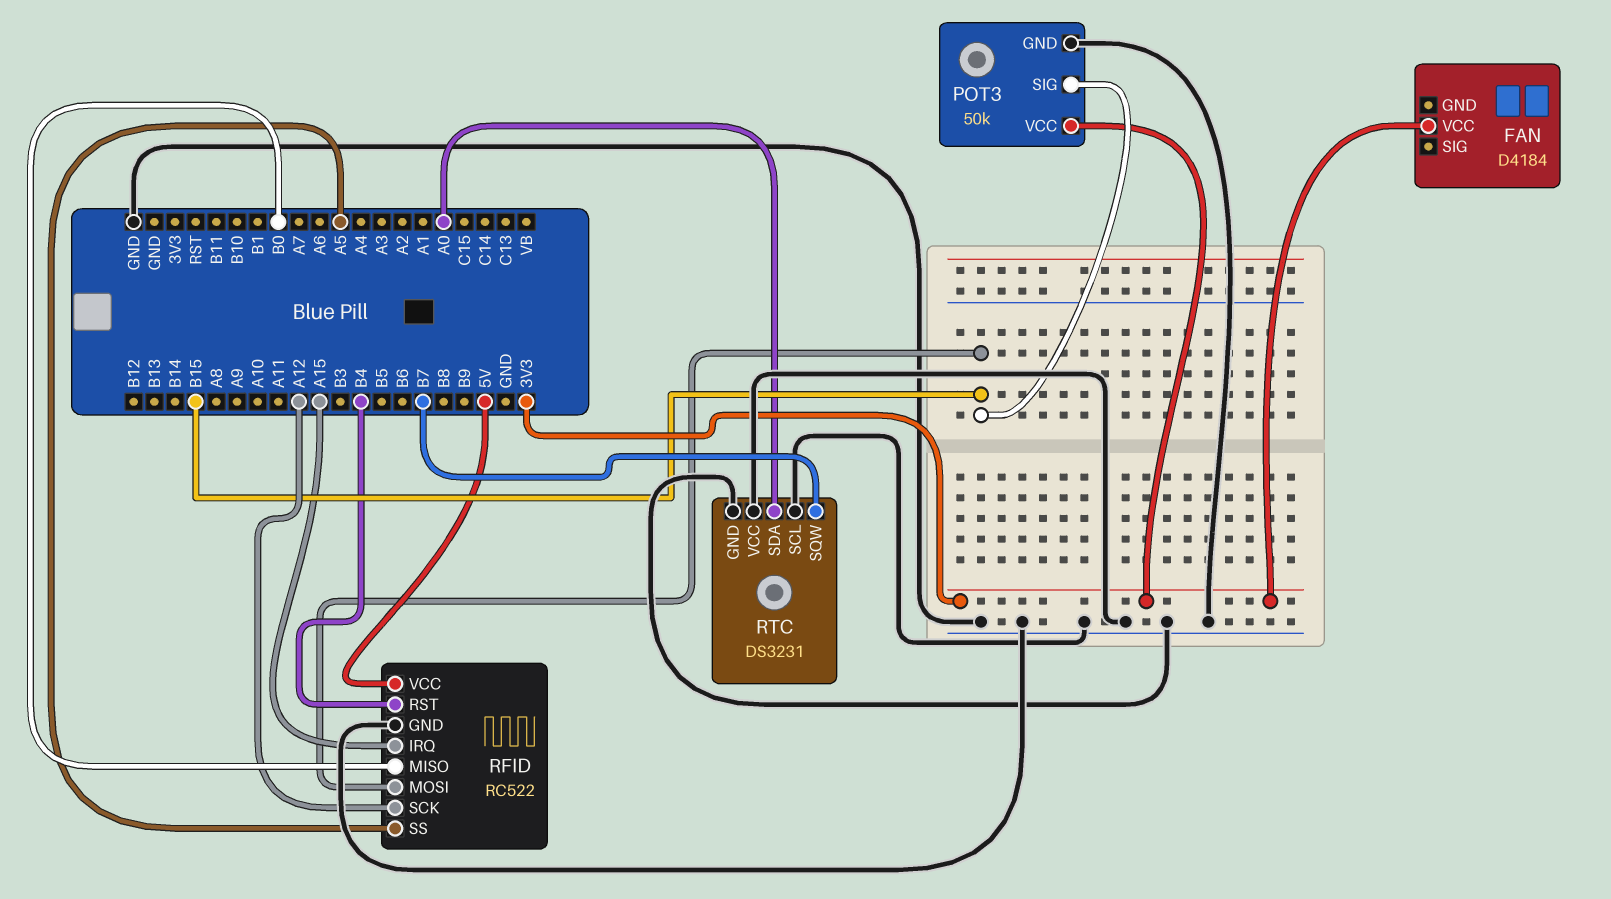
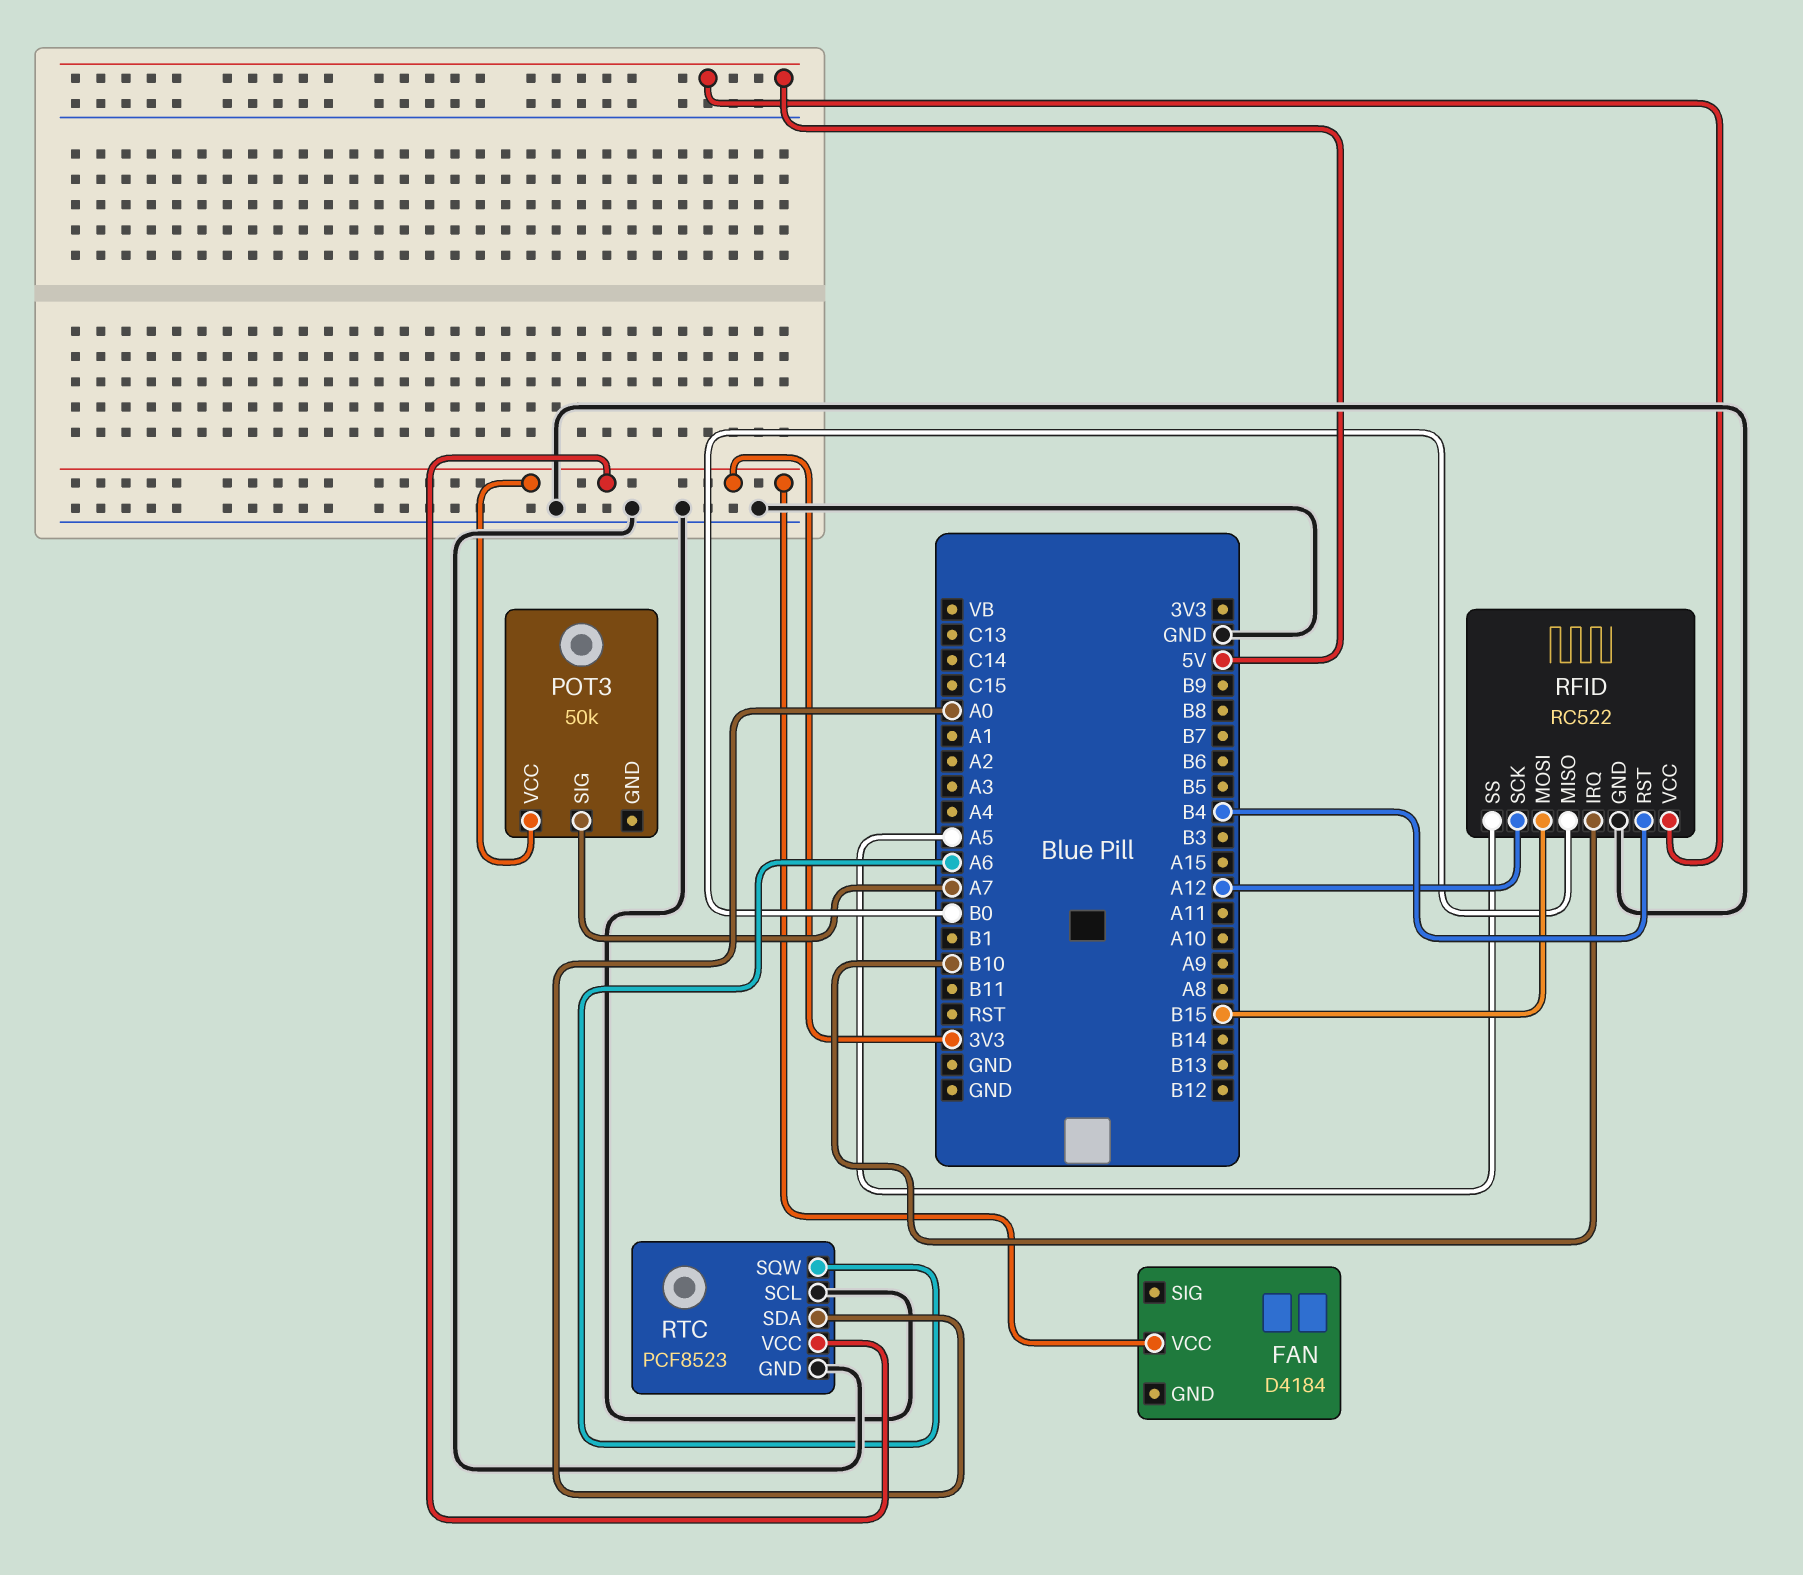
POT3 pin GND: GND -> none
POT3 pin SIG: B15 -> A7
RFID pin IRQ: A15 -> B10
RTC: DS3231 -> PCF8523
RTC pin SQW: B7 -> A6
RTC pin VCC: GND -> 3V3

